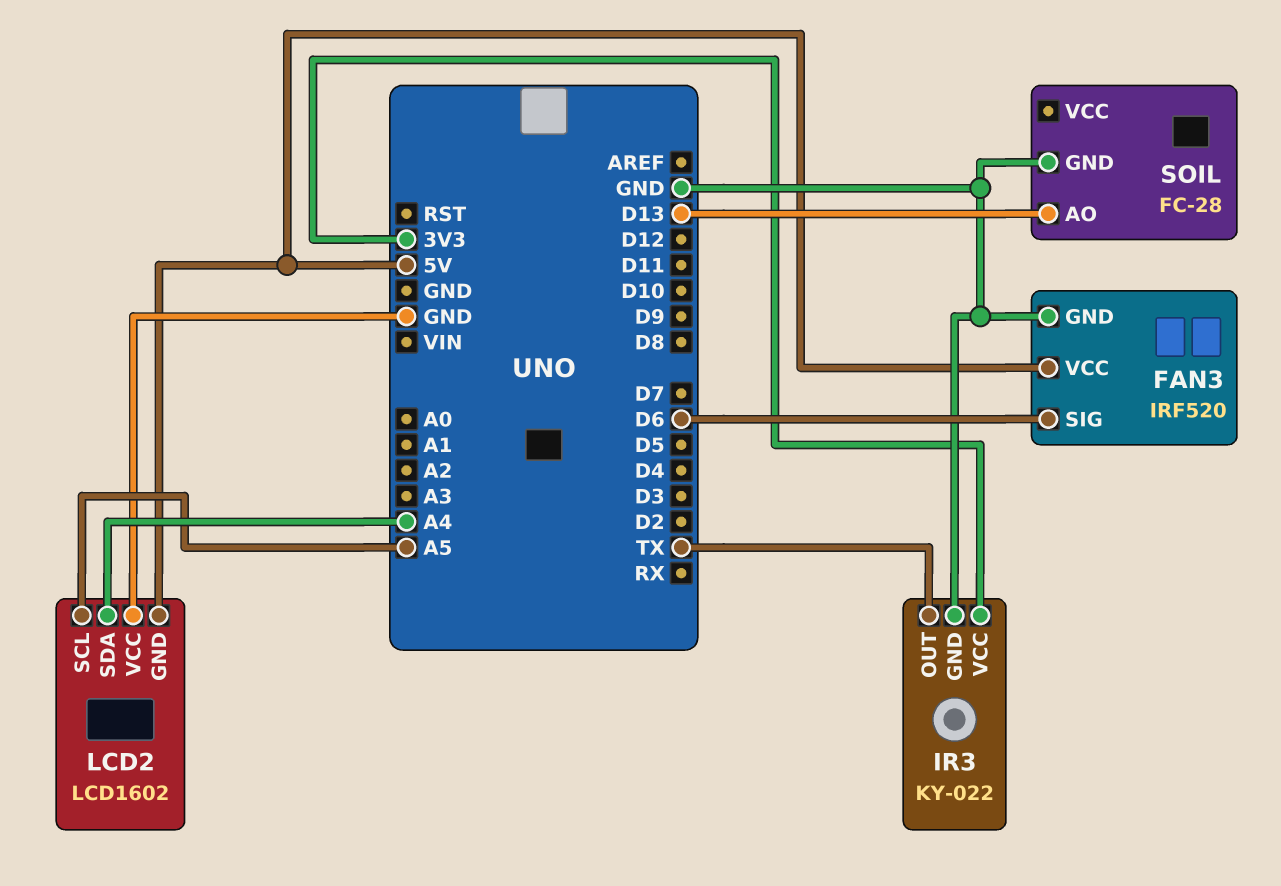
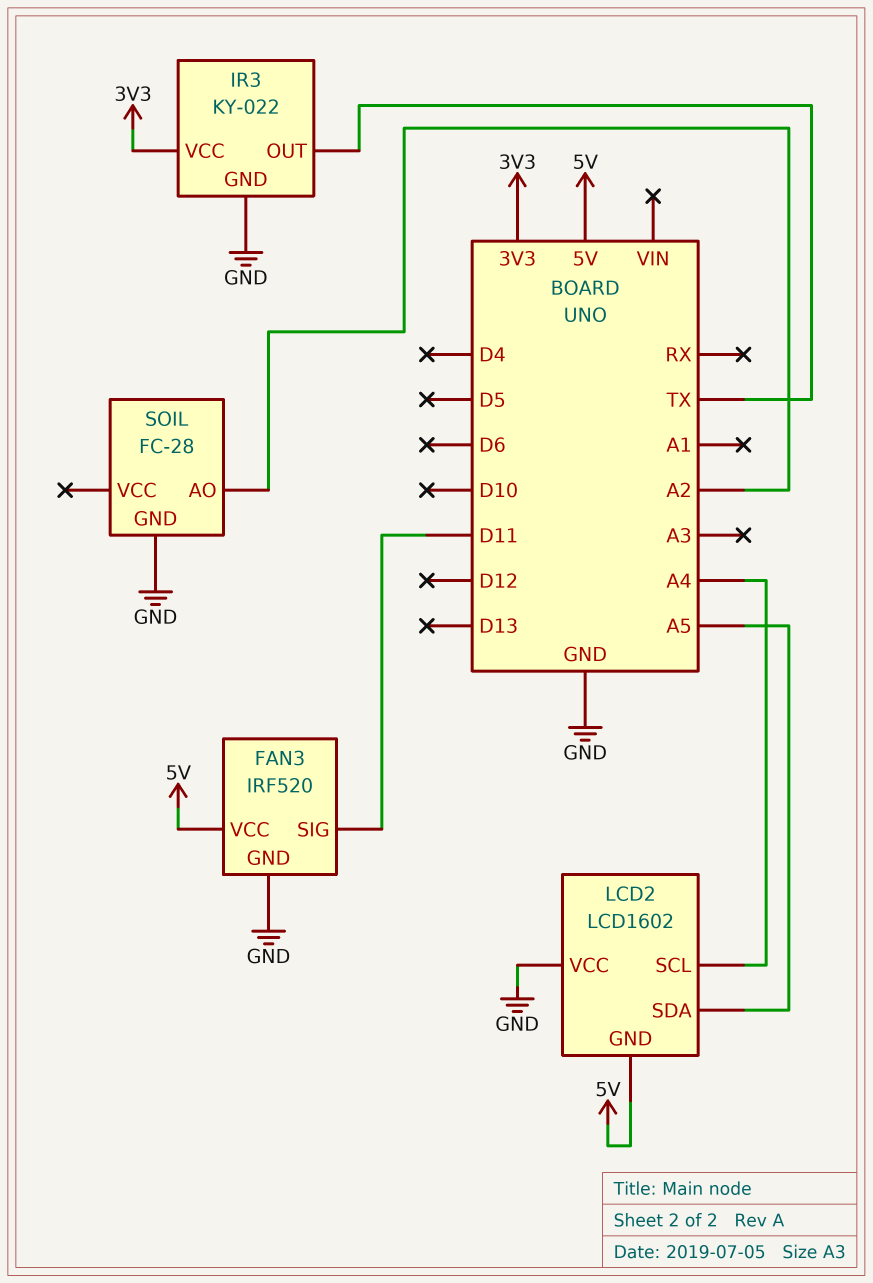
FAN3 pin SIG: D6 -> D11
LCD2 pin SCL: A5 -> A4
LCD2 pin SDA: A4 -> A5
SOIL pin AO: D13 -> A2

